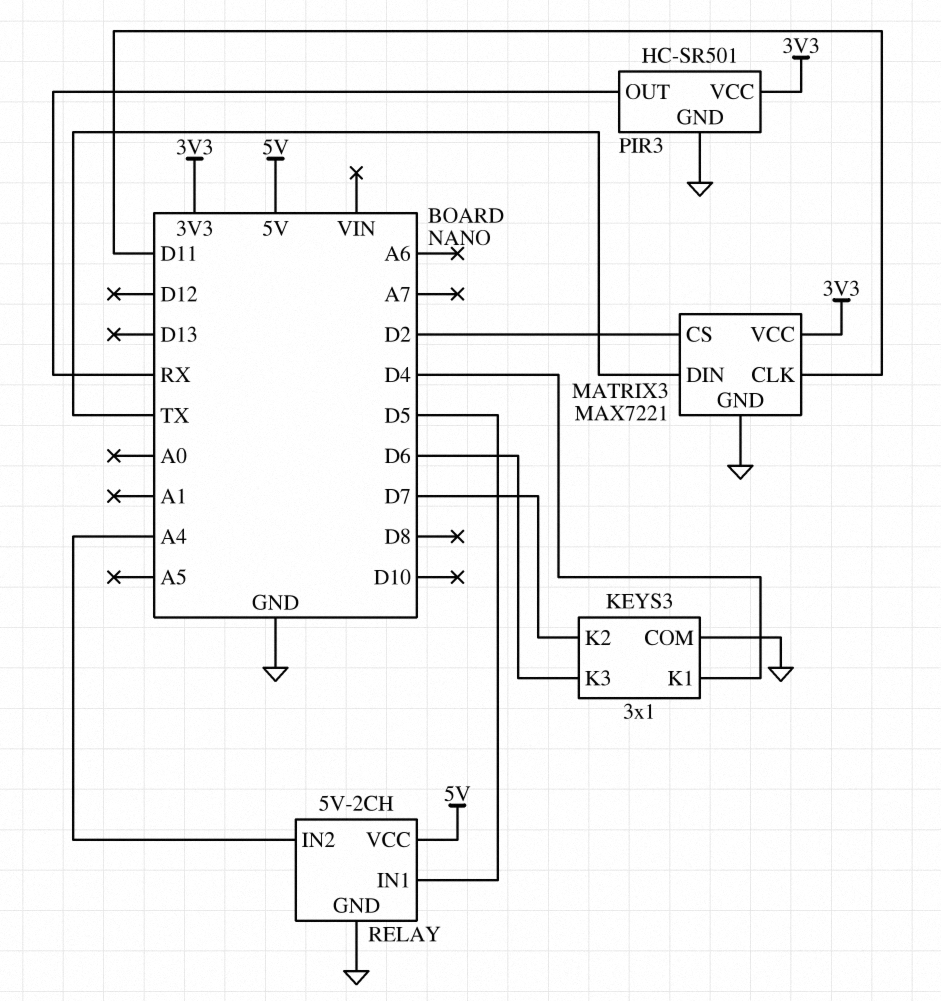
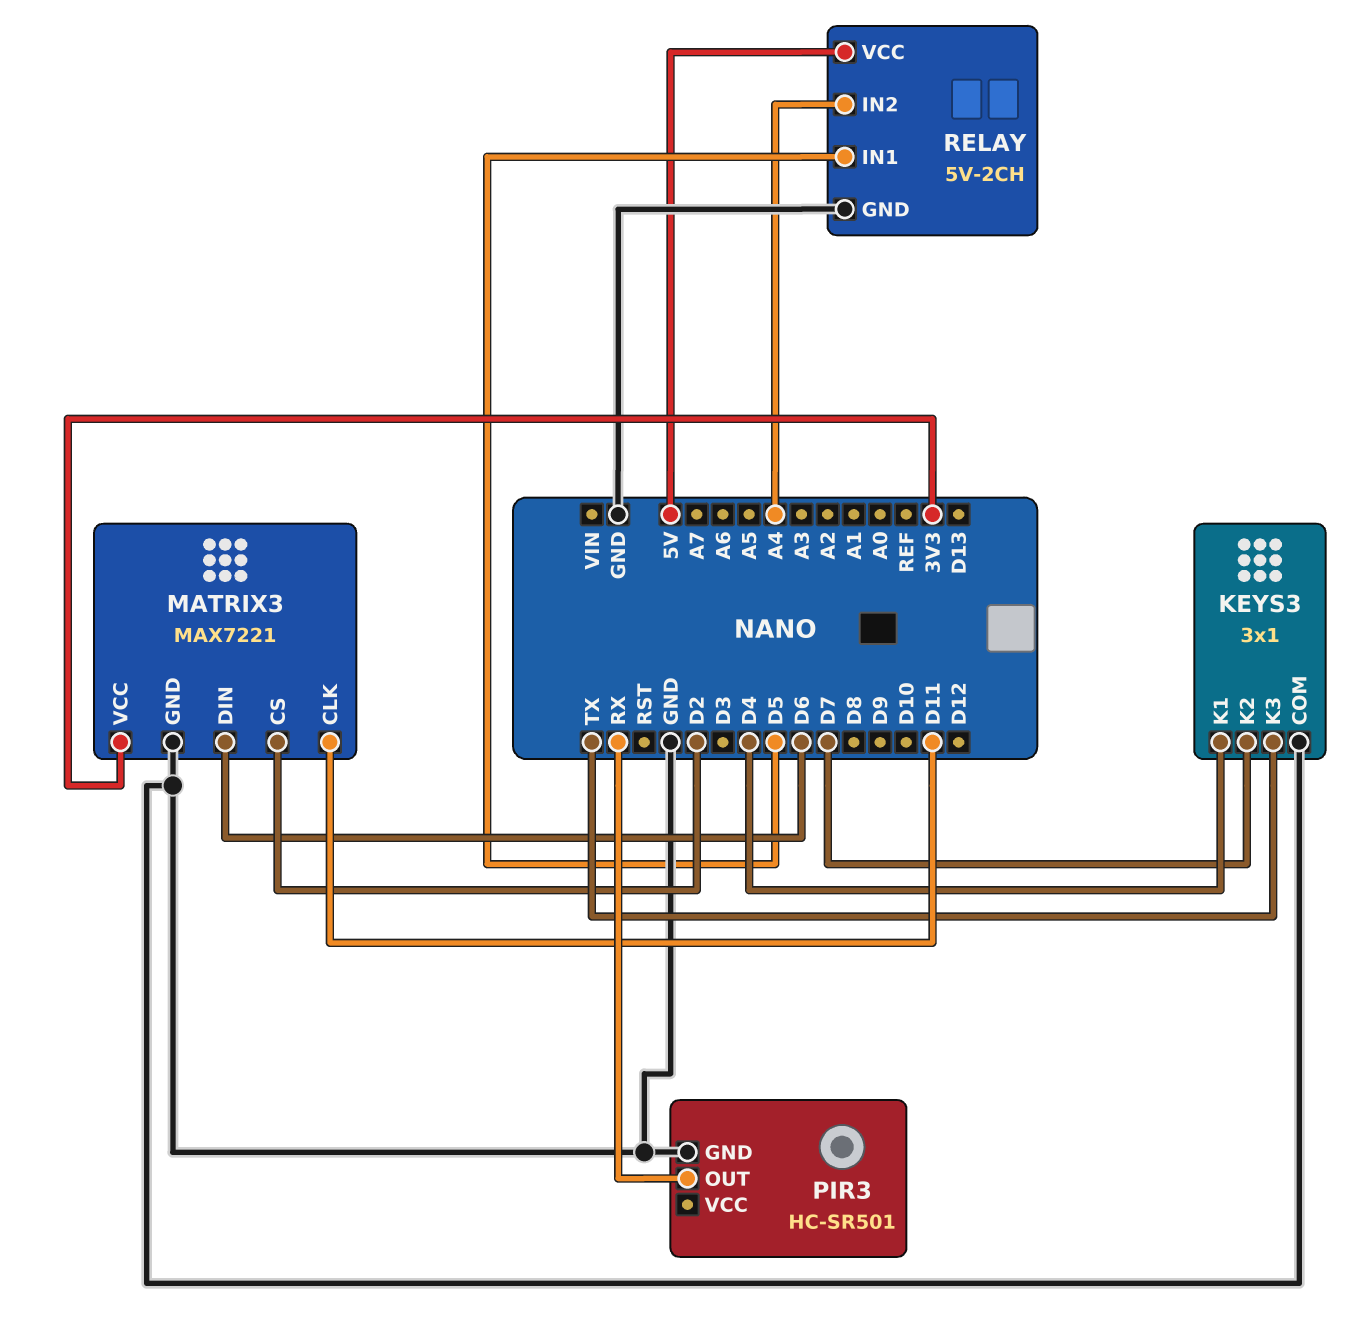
KEYS3 pin K3: D6 -> TX
MATRIX3 pin DIN: TX -> D6
PIR3 pin VCC: 3V3 -> none

